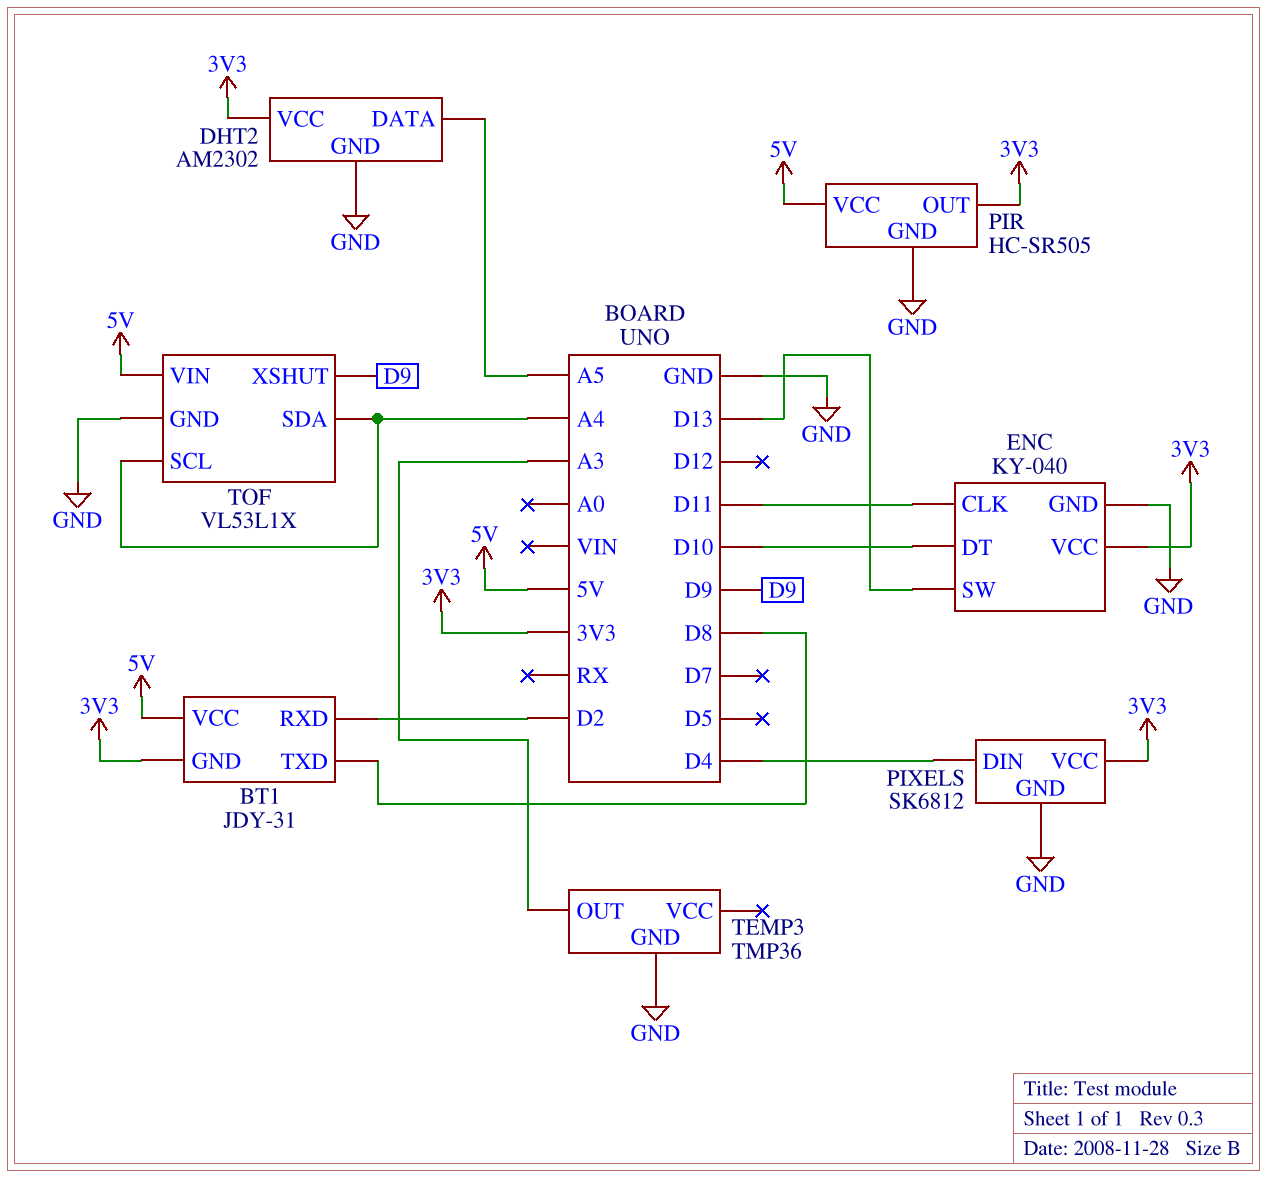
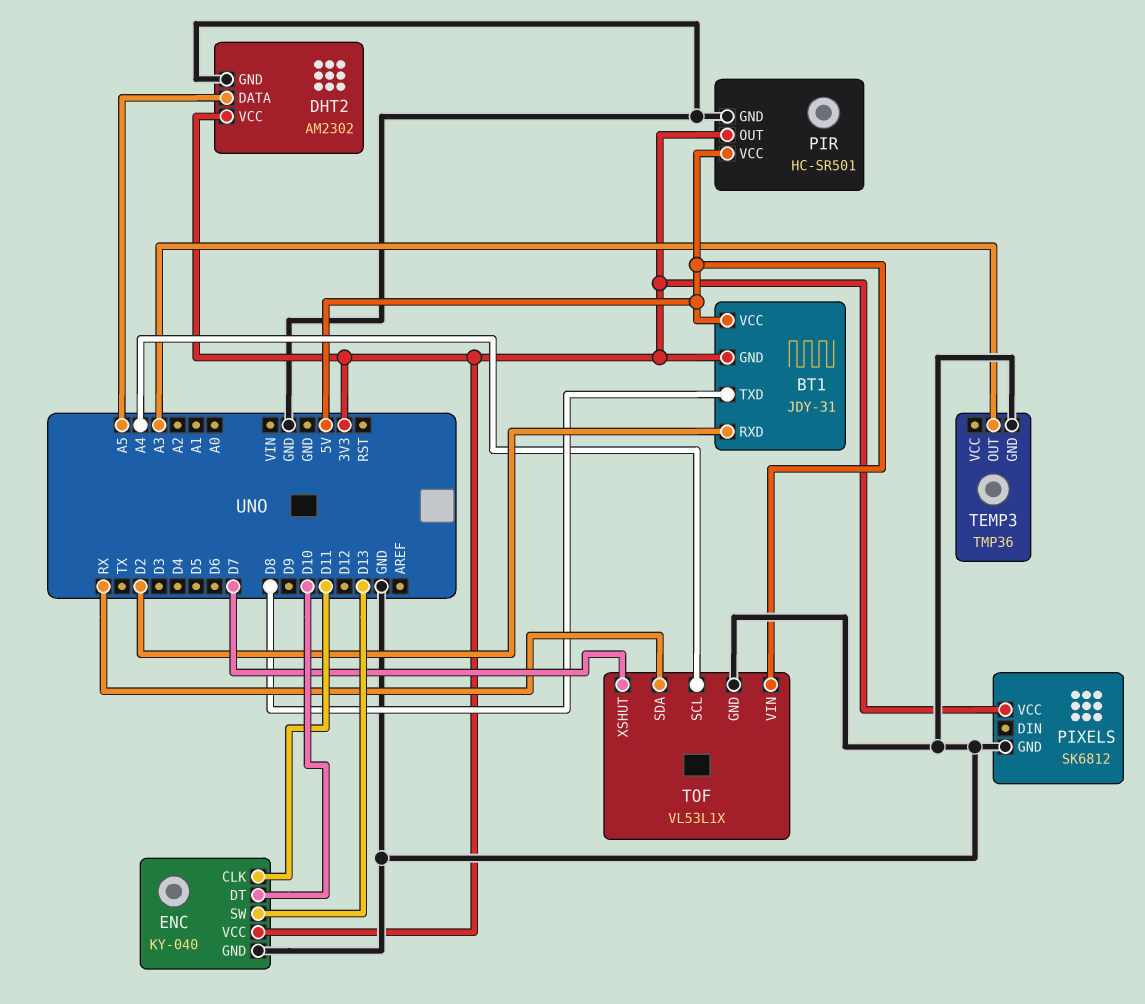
PIR: HC-SR505 -> HC-SR501
PIXELS pin DIN: D4 -> none
TOF pin SDA: A4 -> RX
TOF pin XSHUT: D9 -> D7

